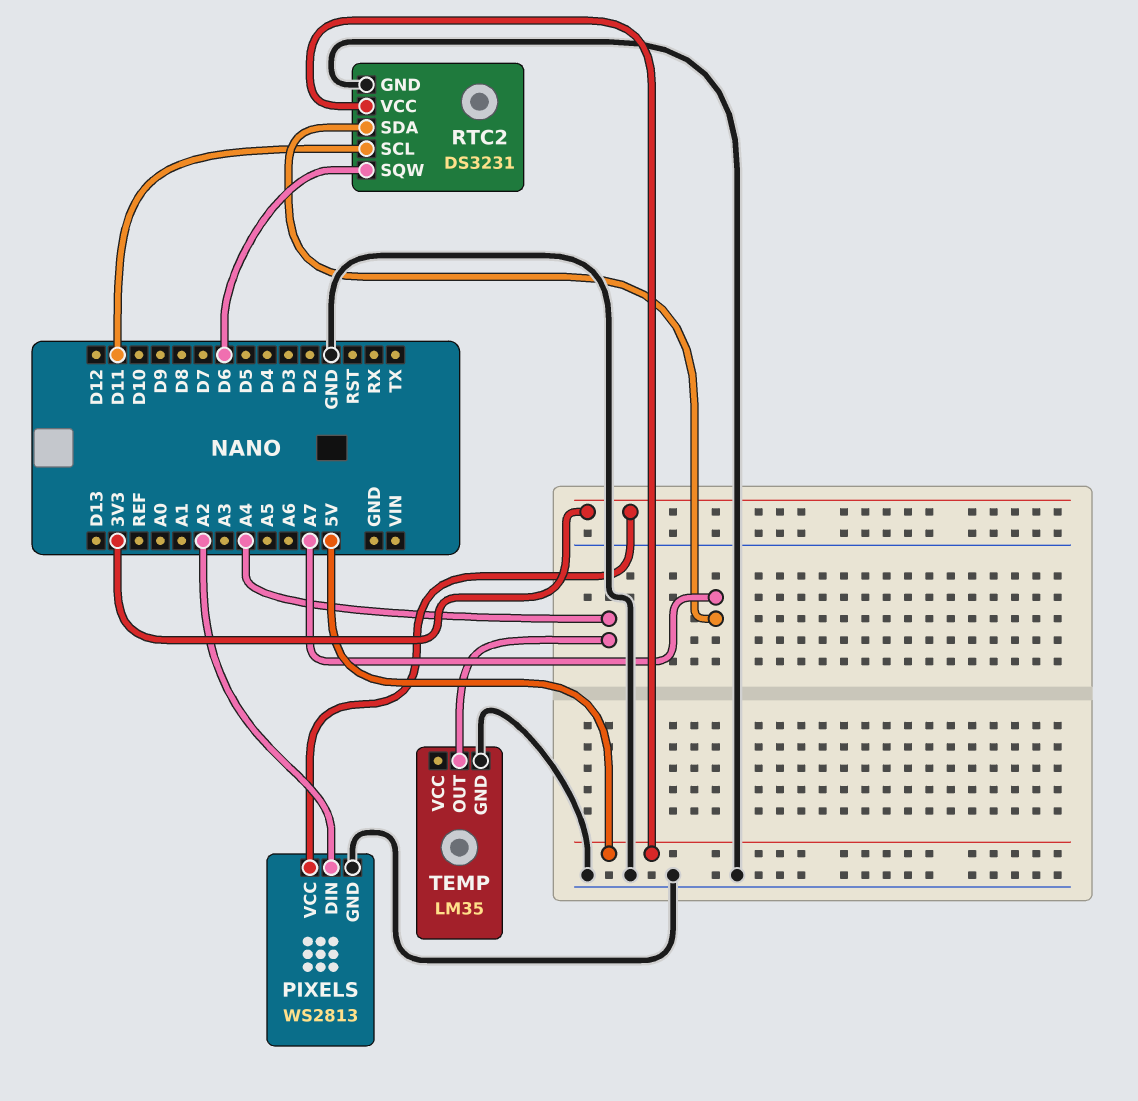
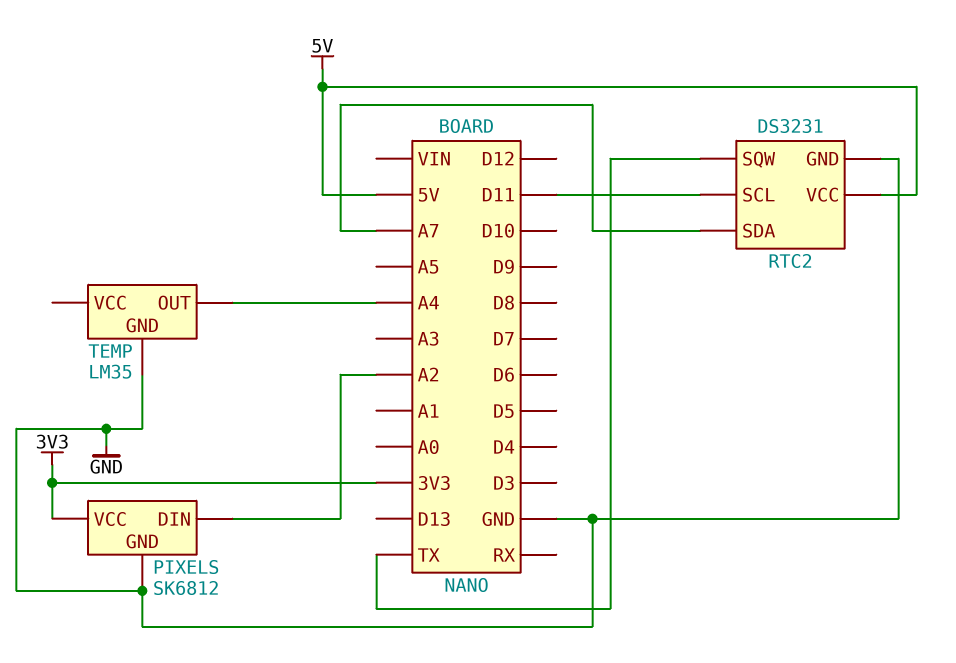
PIXELS: WS2813 -> SK6812
RTC2 pin SQW: D6 -> TX

